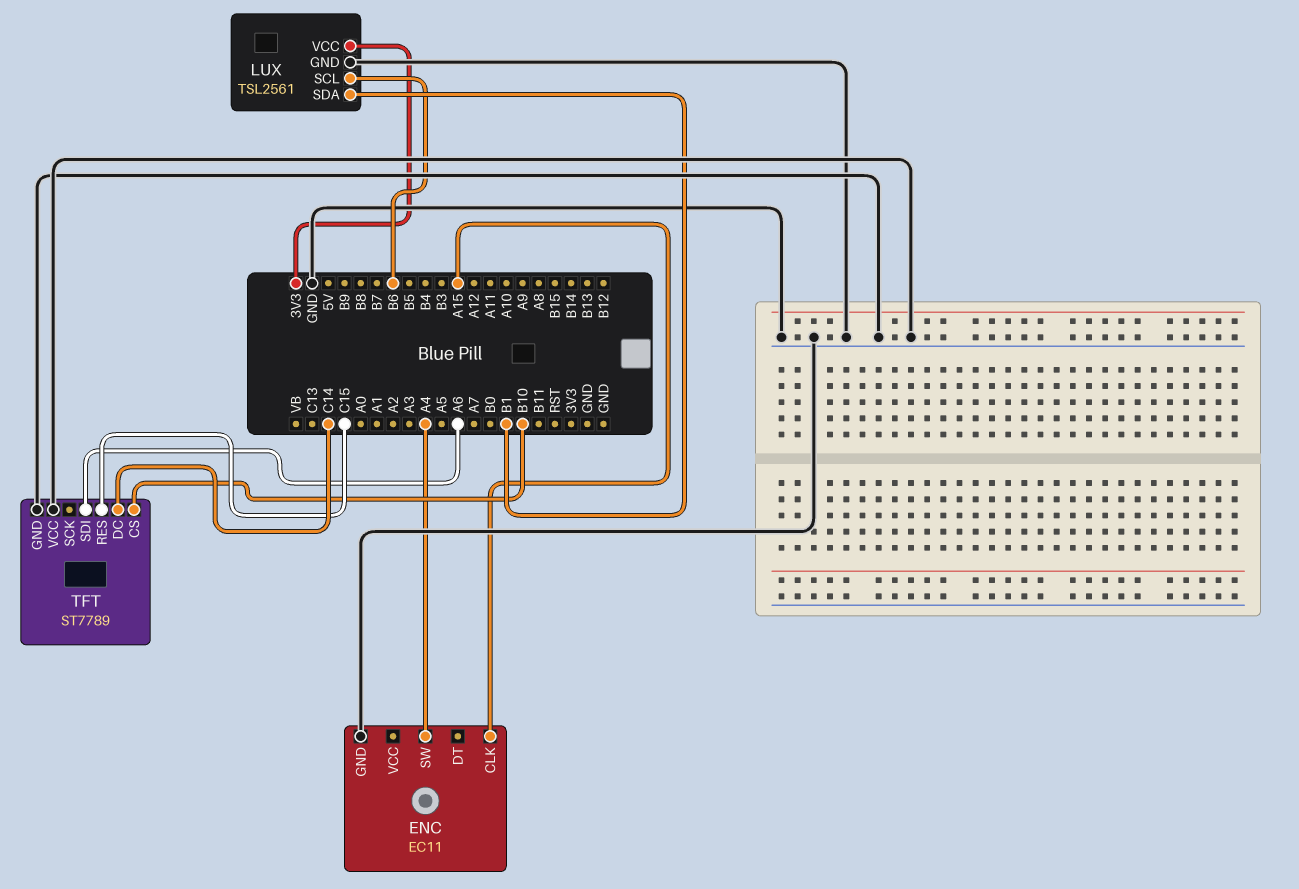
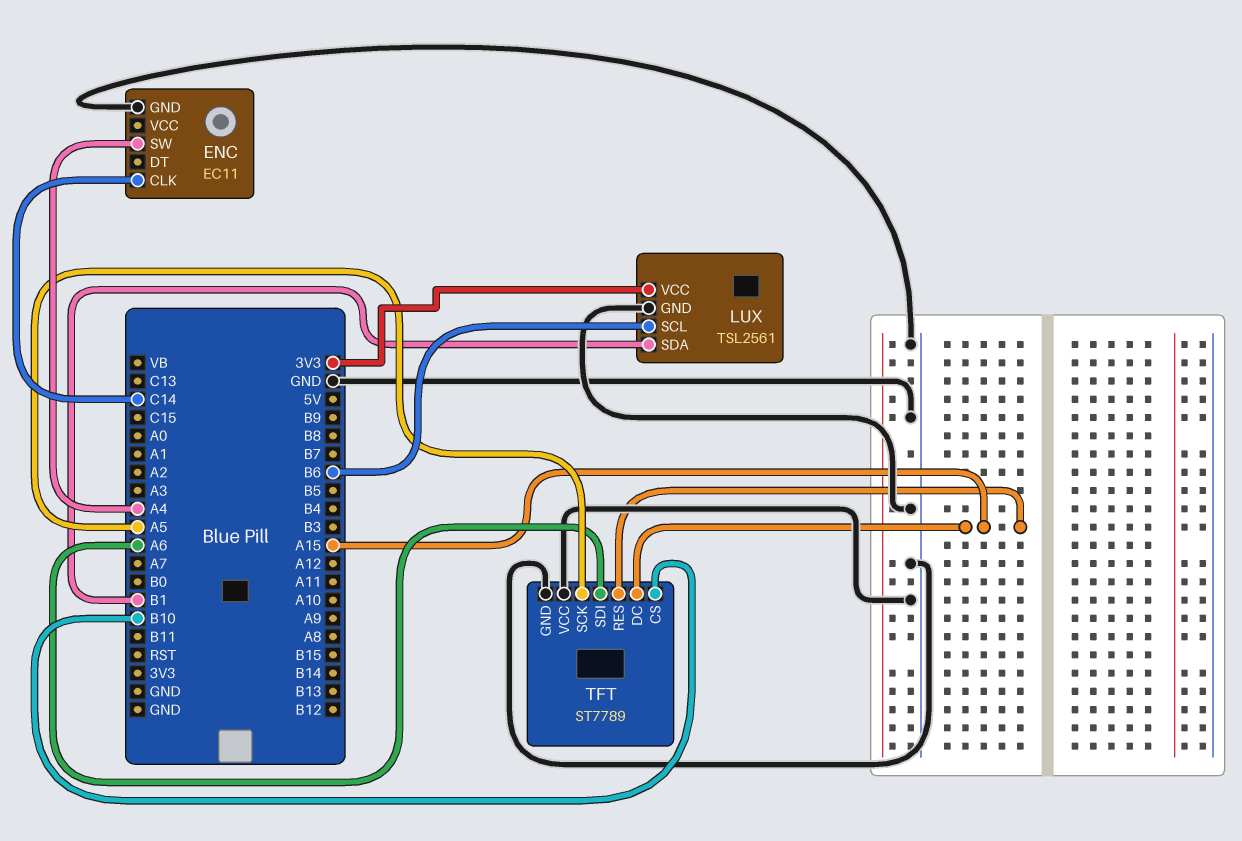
ENC pin CLK: A15 -> C14
TFT pin DC: C14 -> A15
TFT pin RES: C15 -> A15
TFT pin SCK: none -> A5

